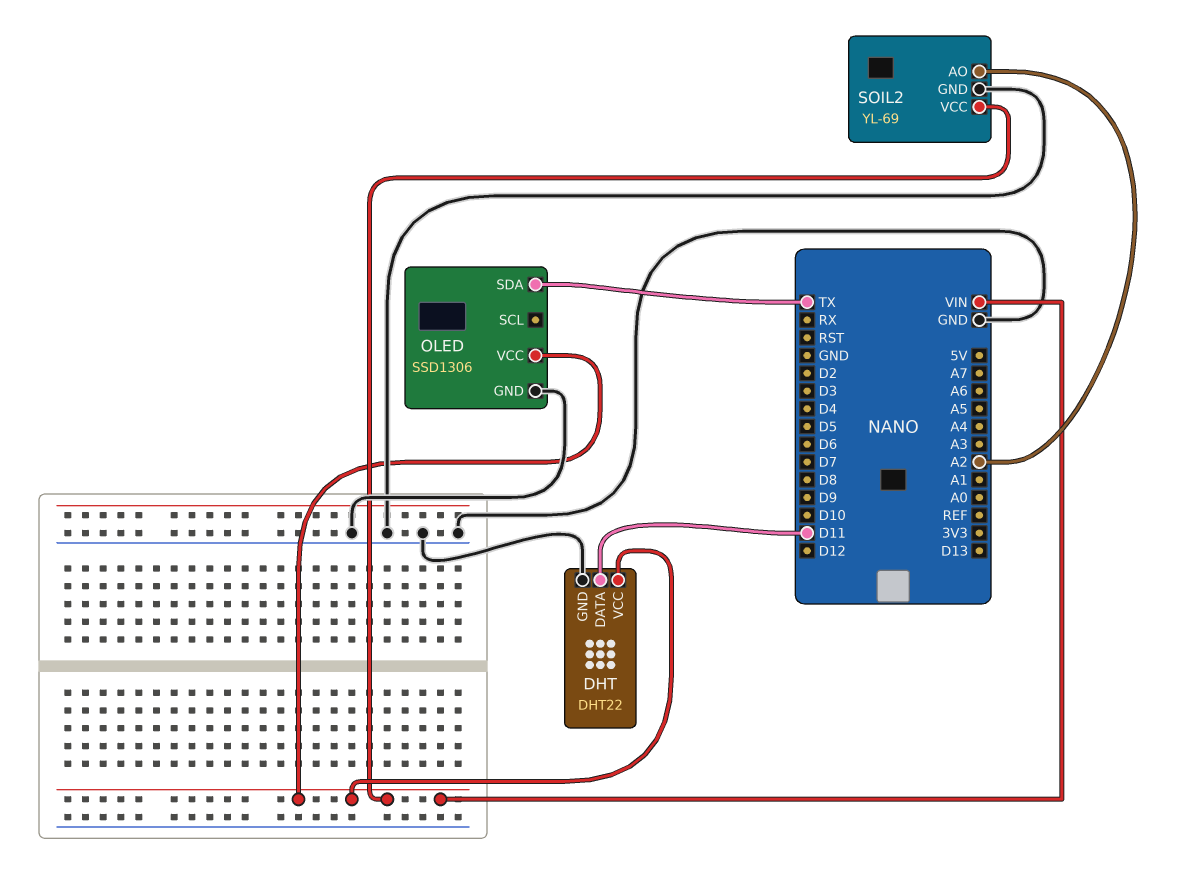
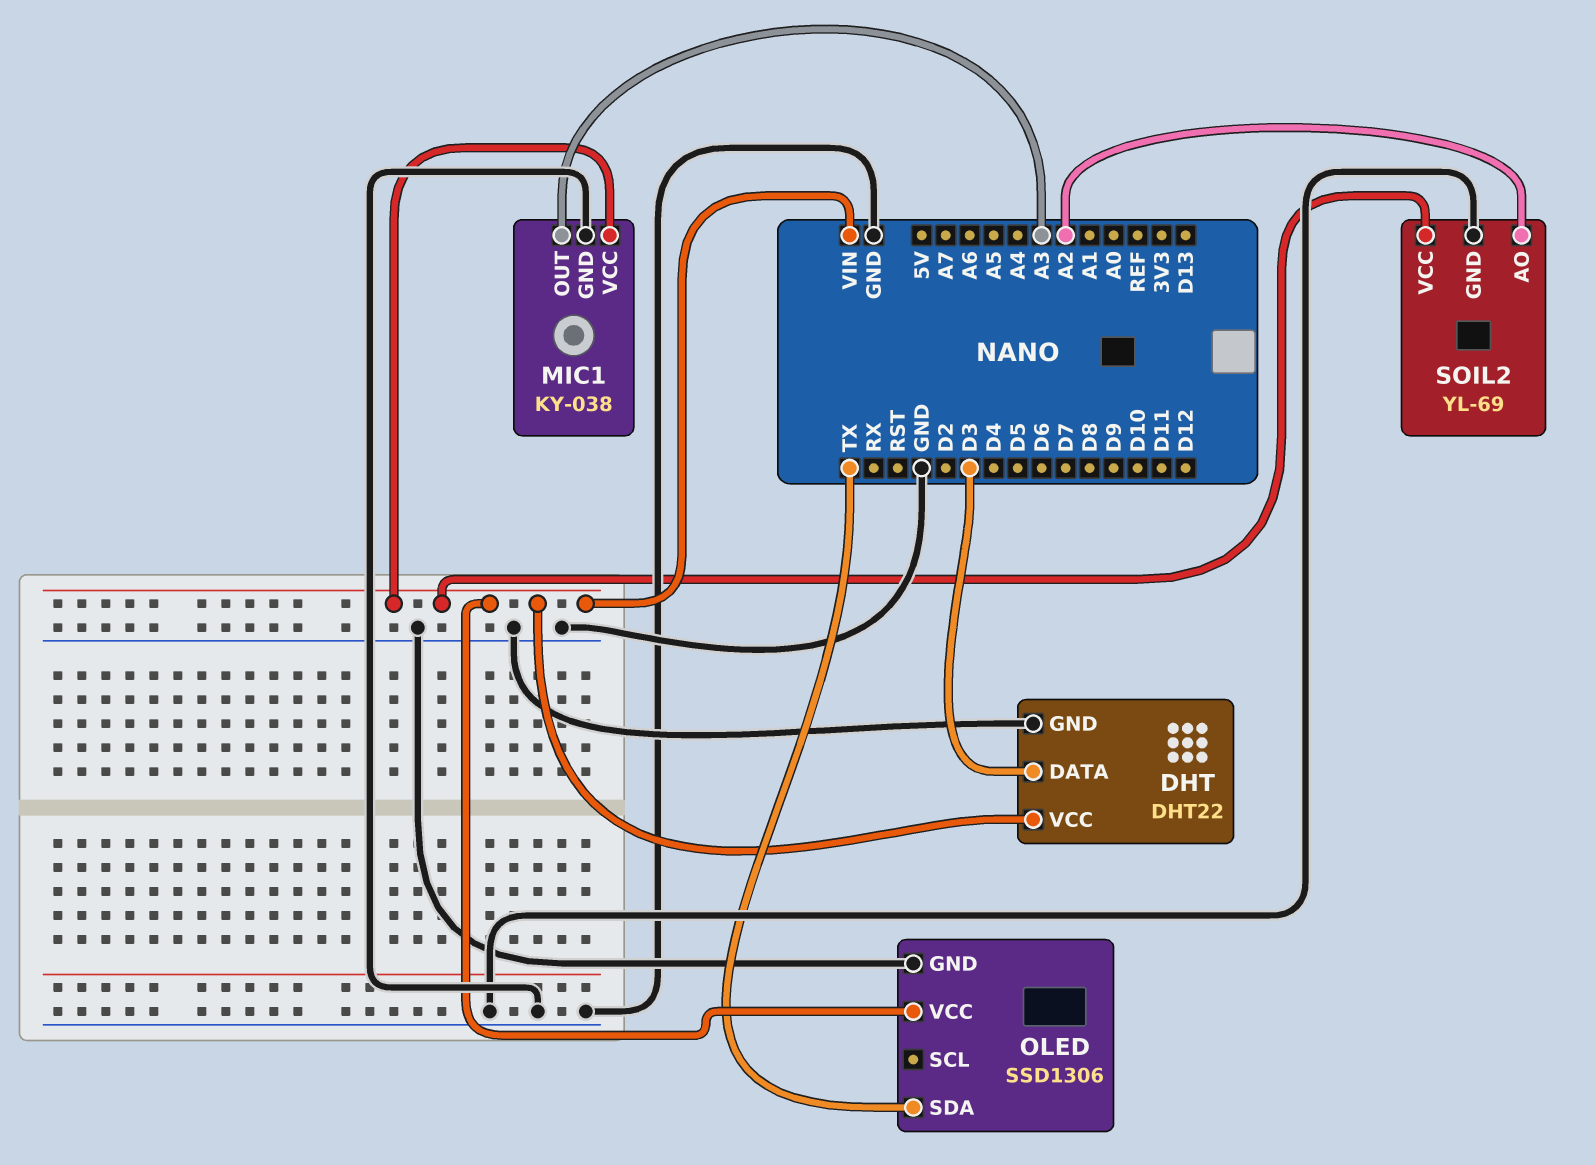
DHT pin DATA: D11 -> D3
MIC1: none -> KY-038
MIC1 pin GND: none -> GND
MIC1 pin OUT: none -> A3
MIC1 pin VCC: none -> VIN

